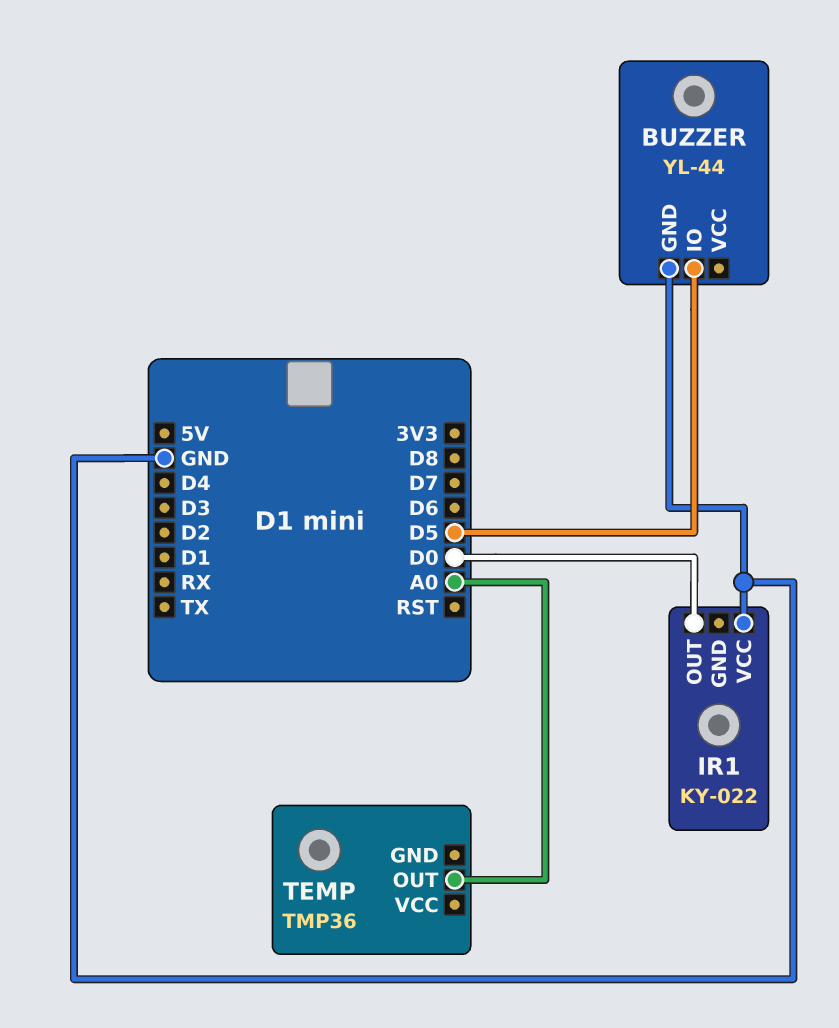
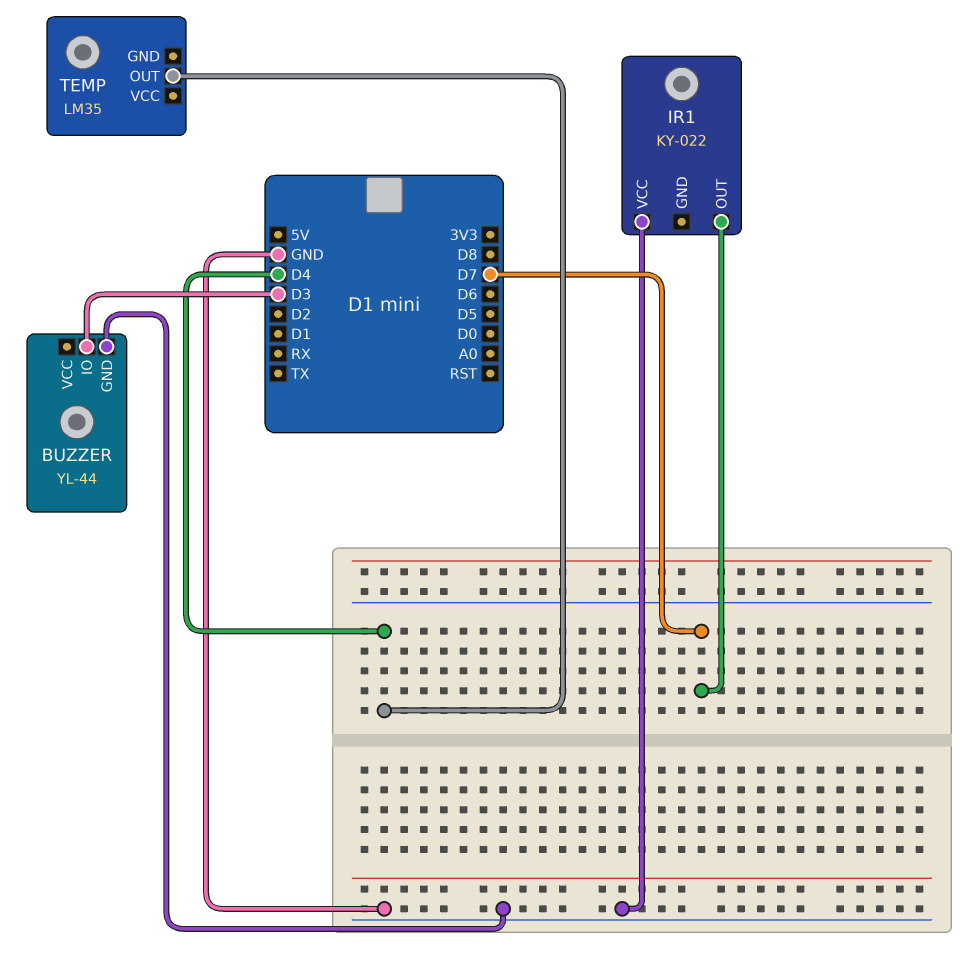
BUZZER pin IO: D5 -> D3
IR1 pin OUT: D0 -> D7
TEMP: TMP36 -> LM35
TEMP pin OUT: A0 -> D4

